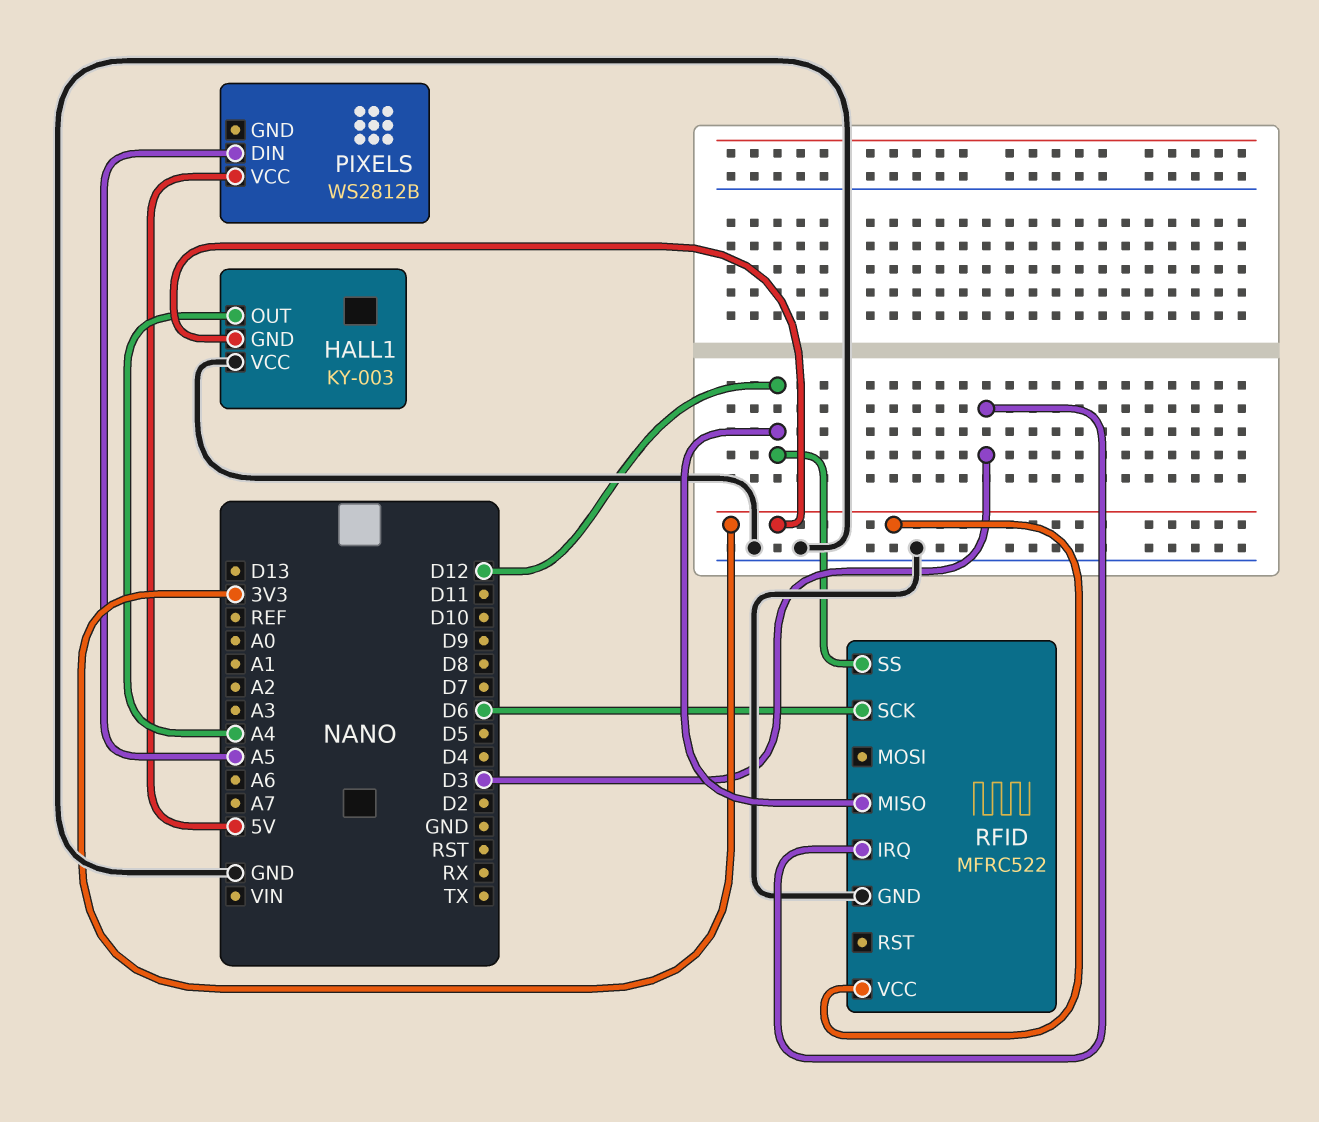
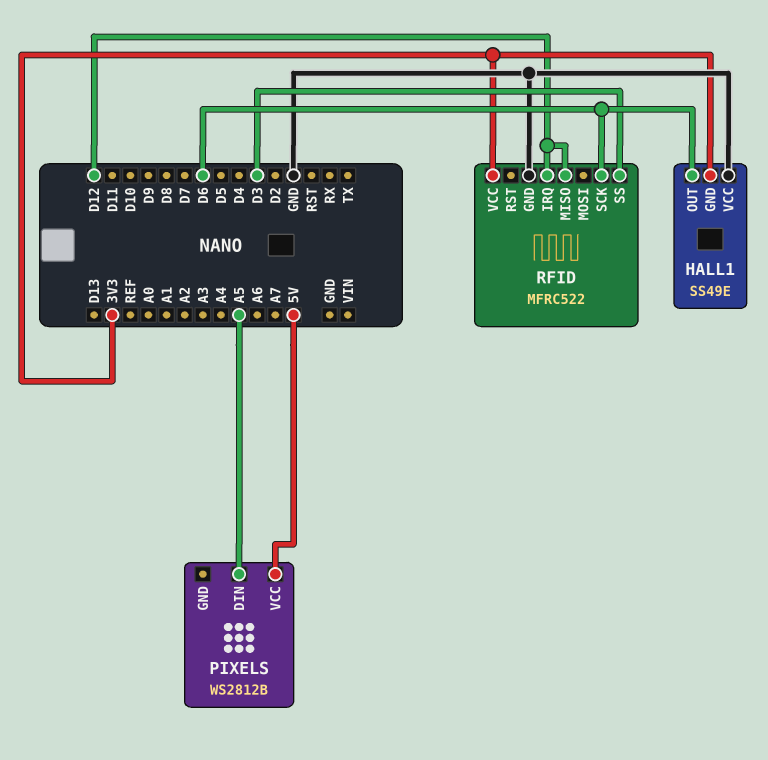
HALL1: KY-003 -> SS49E
HALL1 pin OUT: A4 -> D6
RFID pin IRQ: D3 -> D12
RFID pin SS: D12 -> D3

